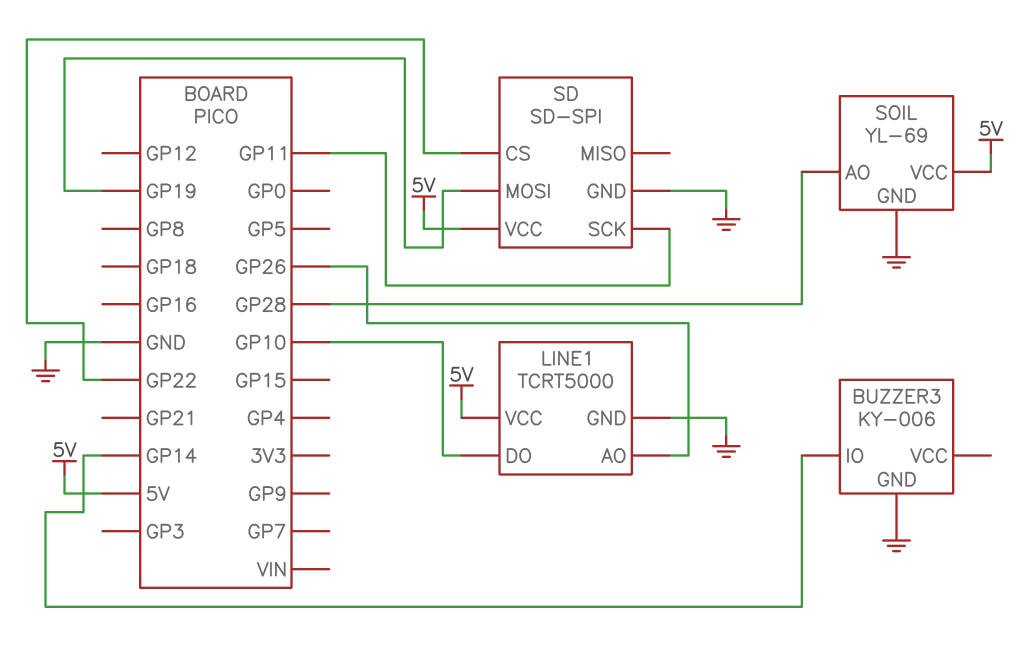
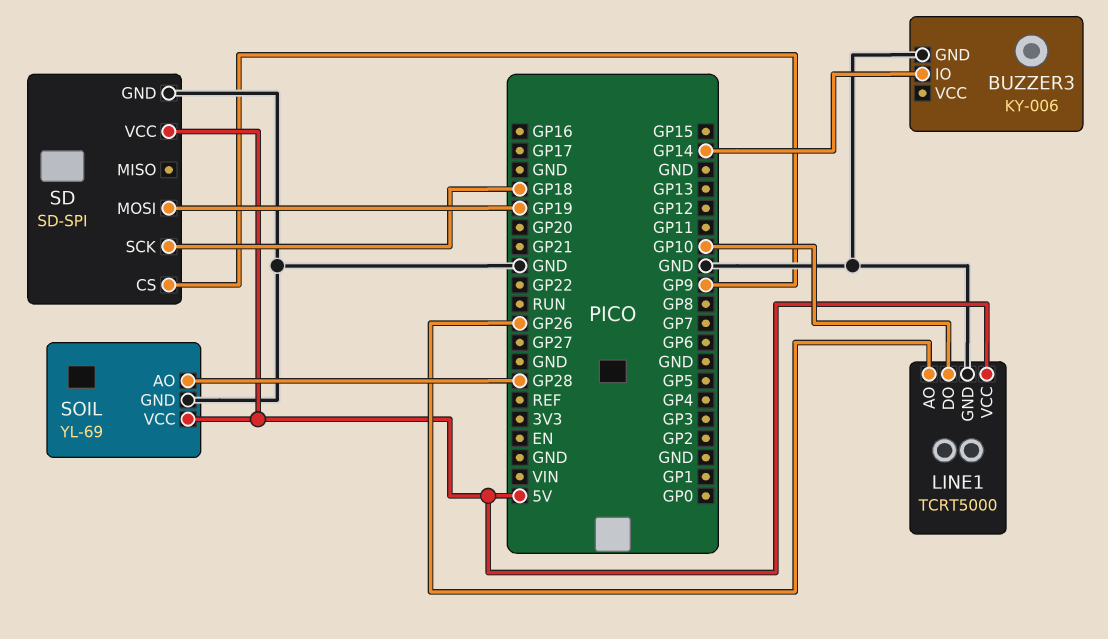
SD pin CS: GP22 -> GP9
SD pin SCK: GP11 -> GP18

